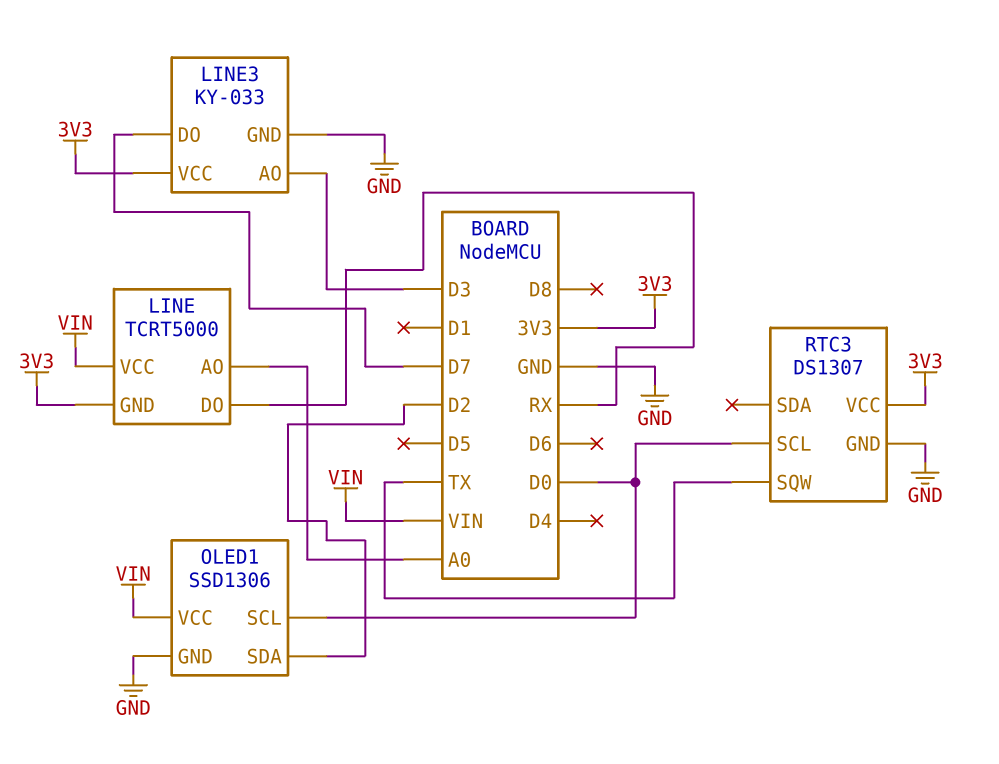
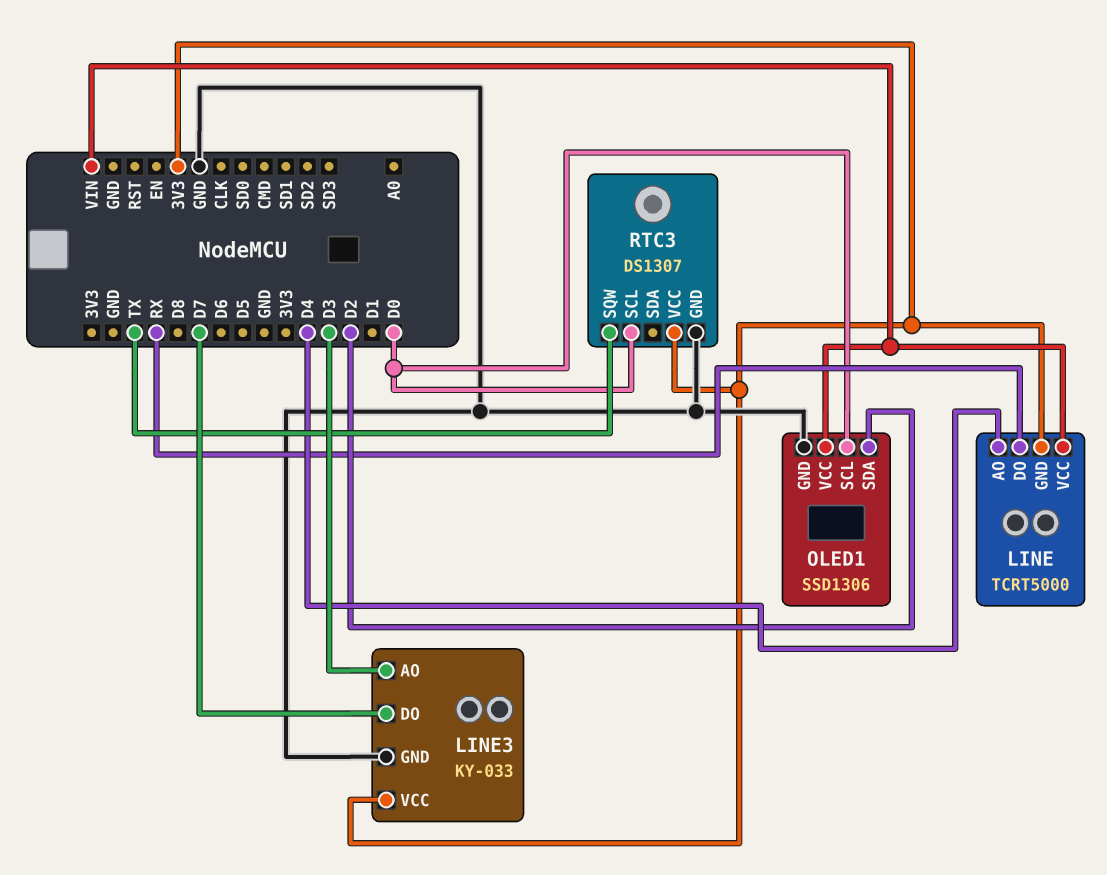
LINE pin AO: A0 -> D4

